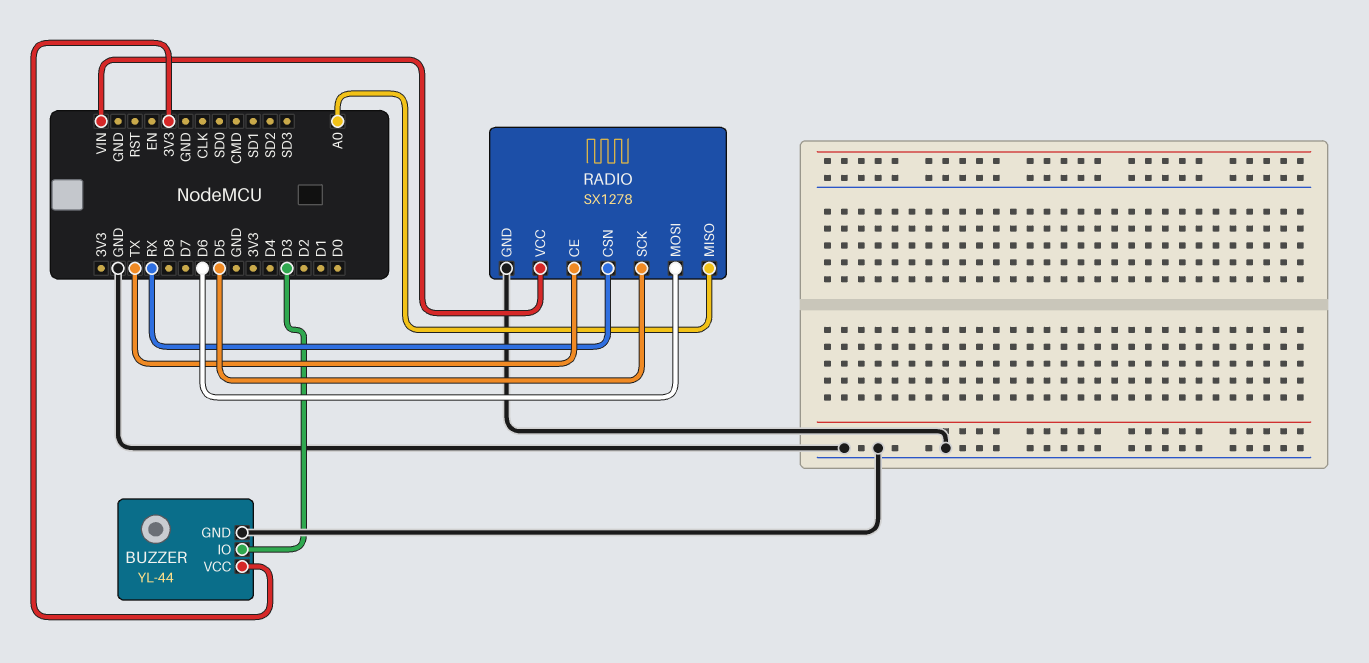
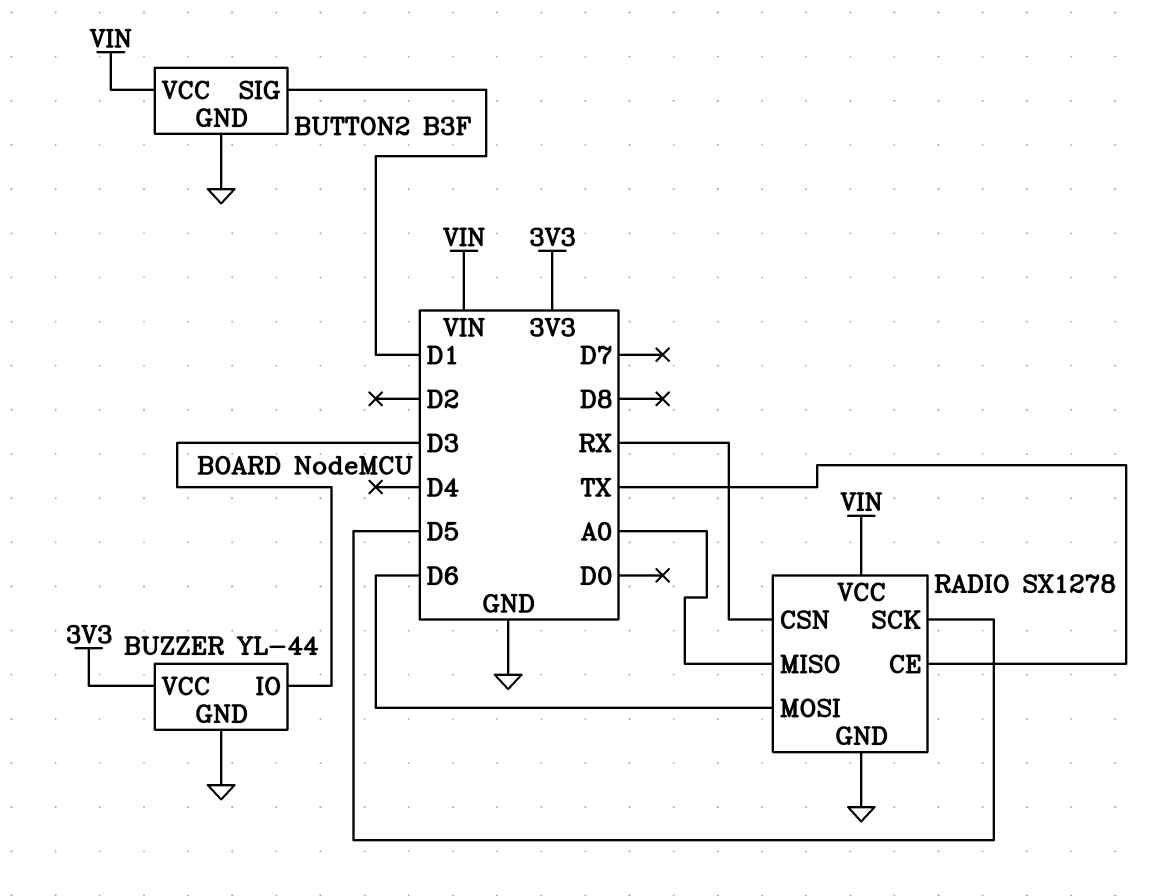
BUTTON2: none -> B3F
BUTTON2 pin GND: none -> GND
BUTTON2 pin SIG: none -> D1
BUTTON2 pin VCC: none -> VIN

